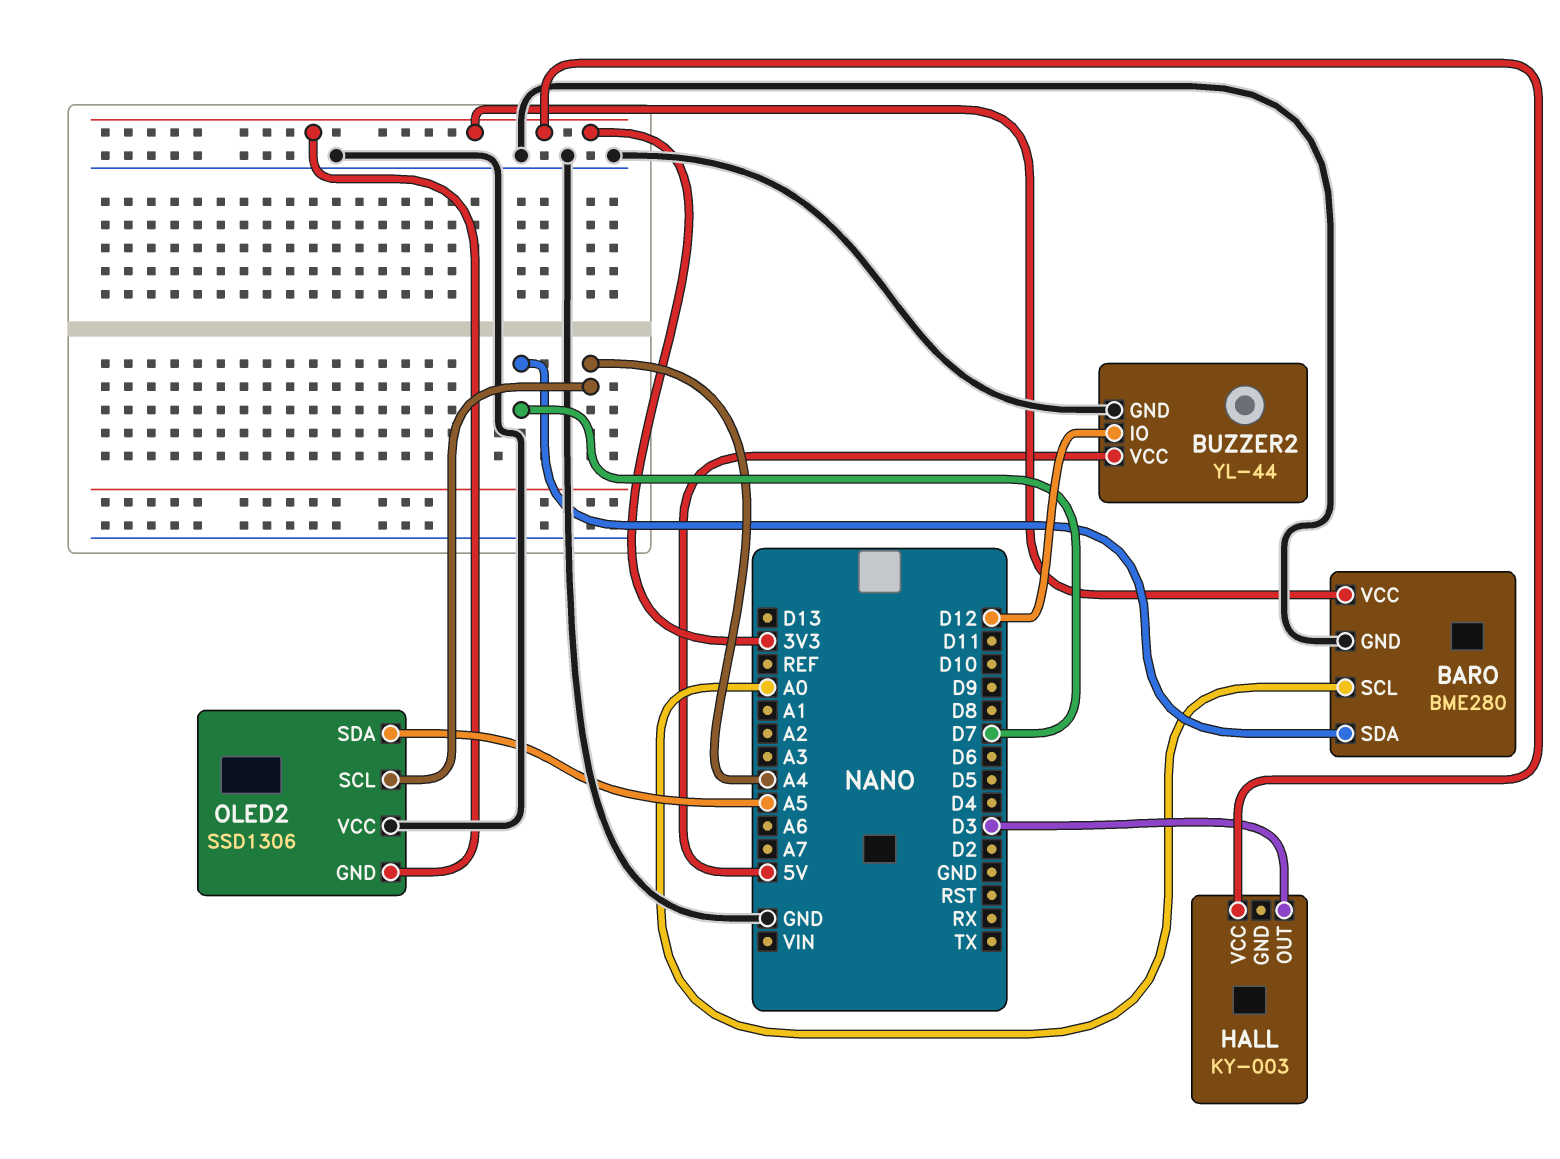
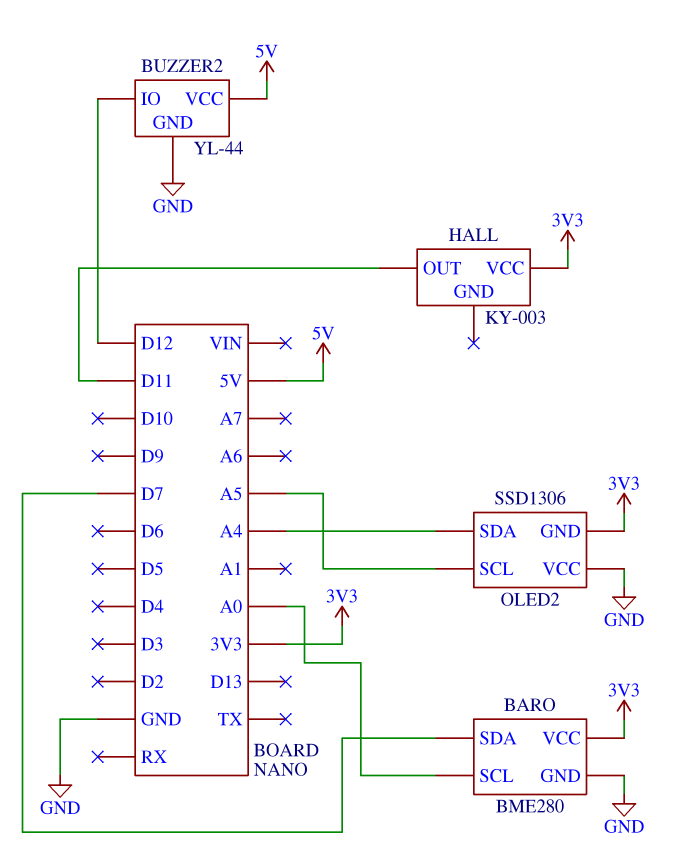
HALL pin OUT: D3 -> D11
OLED2 pin SCL: A4 -> A5
OLED2 pin SDA: A5 -> A4

